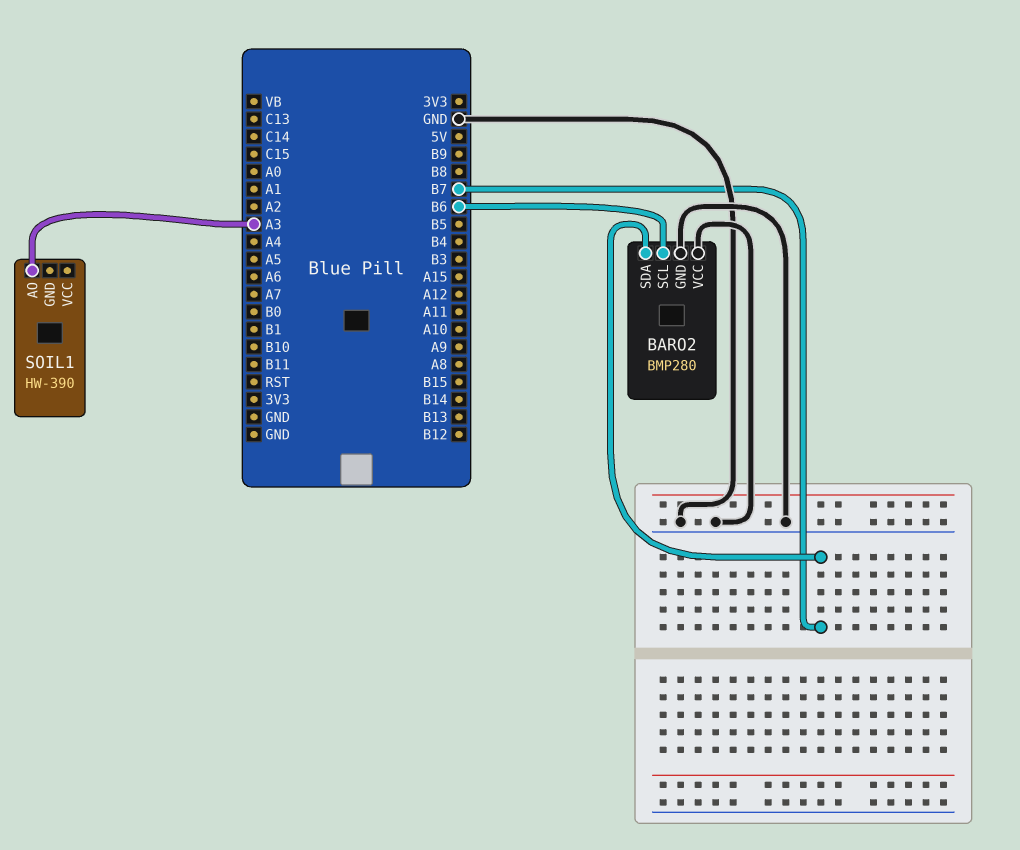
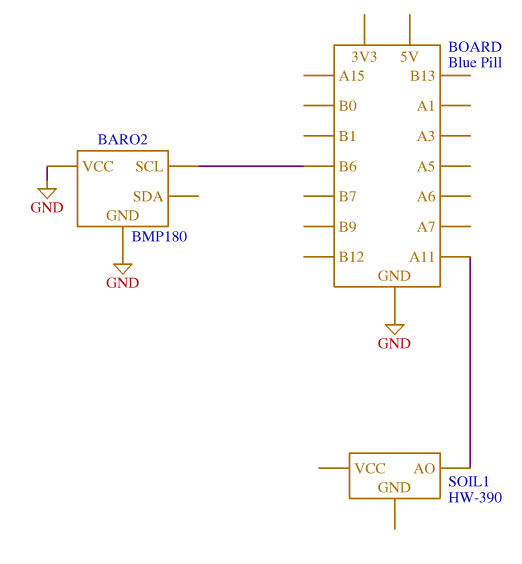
BARO2: BMP280 -> BMP180
BARO2 pin SDA: B7 -> none
SOIL1 pin AO: A3 -> A11

